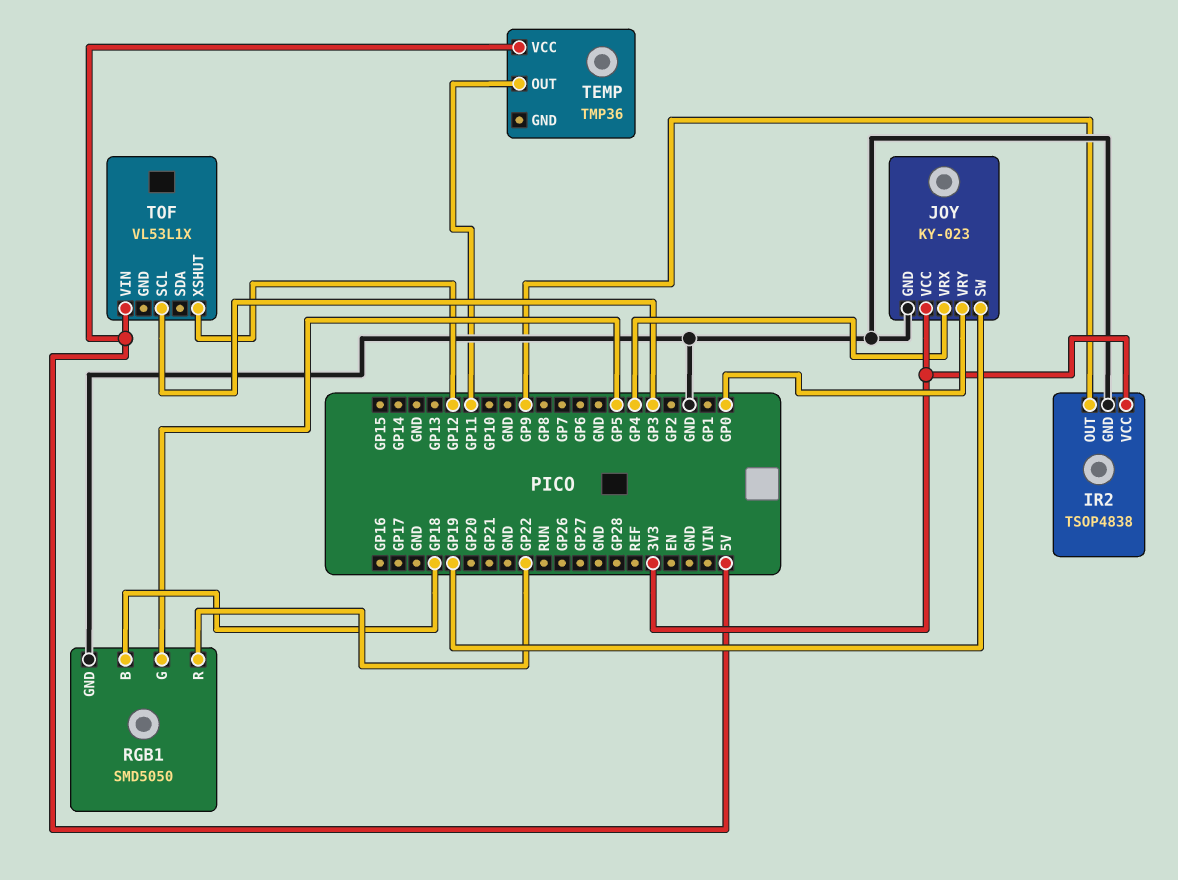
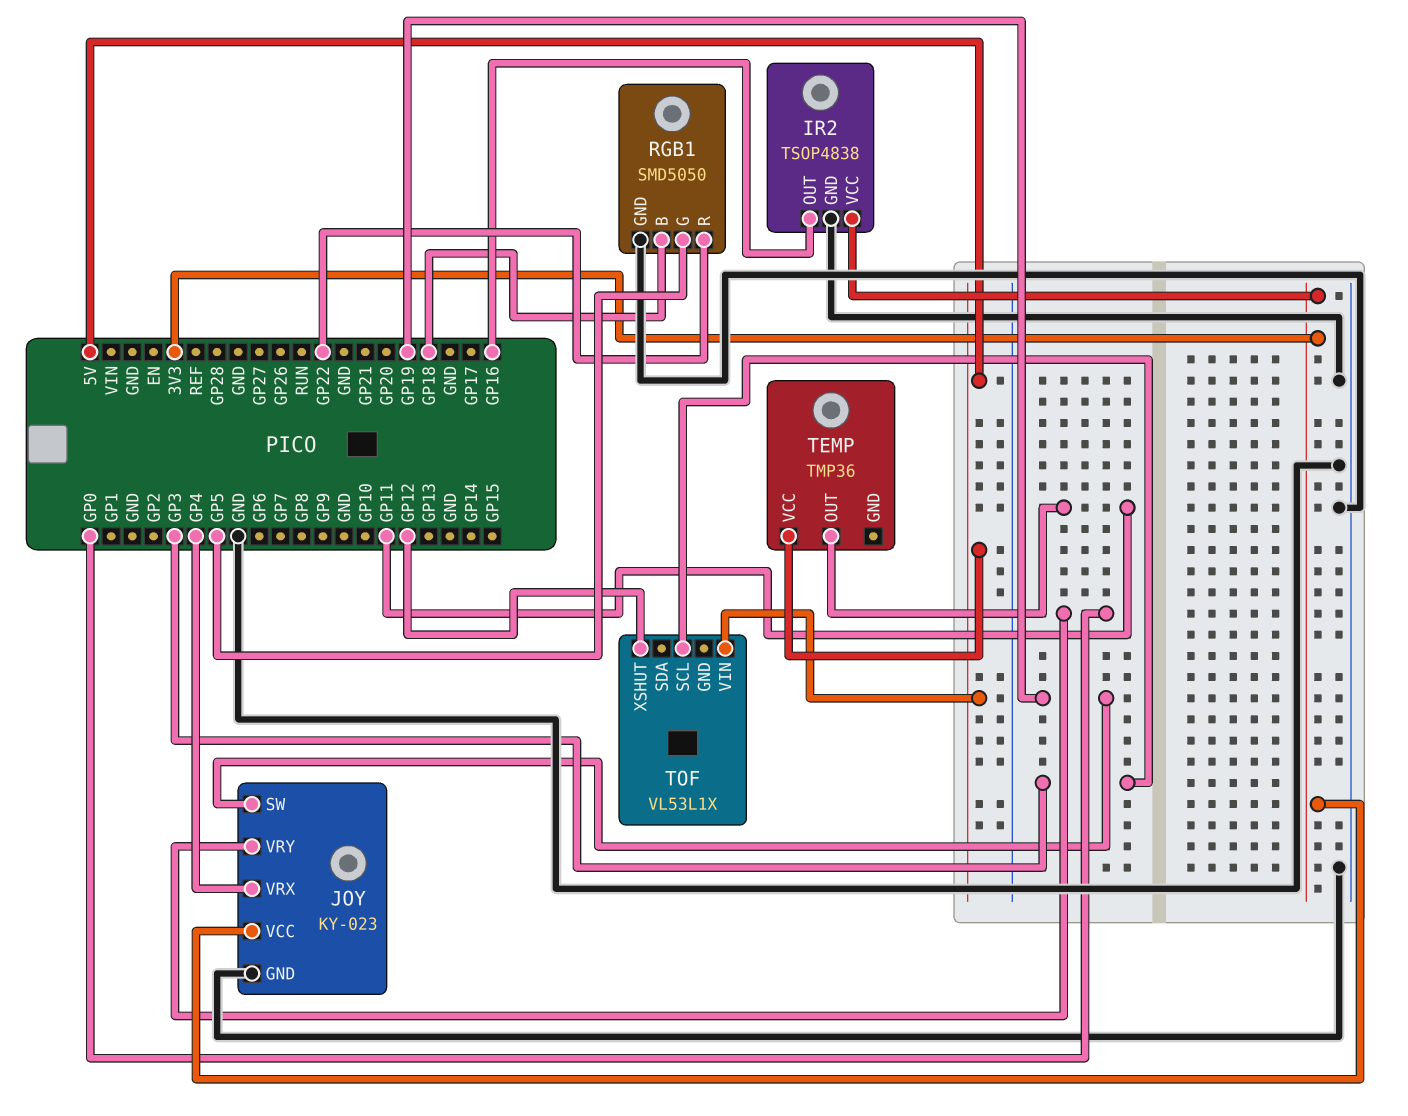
IR2 pin OUT: GP9 -> GP16

